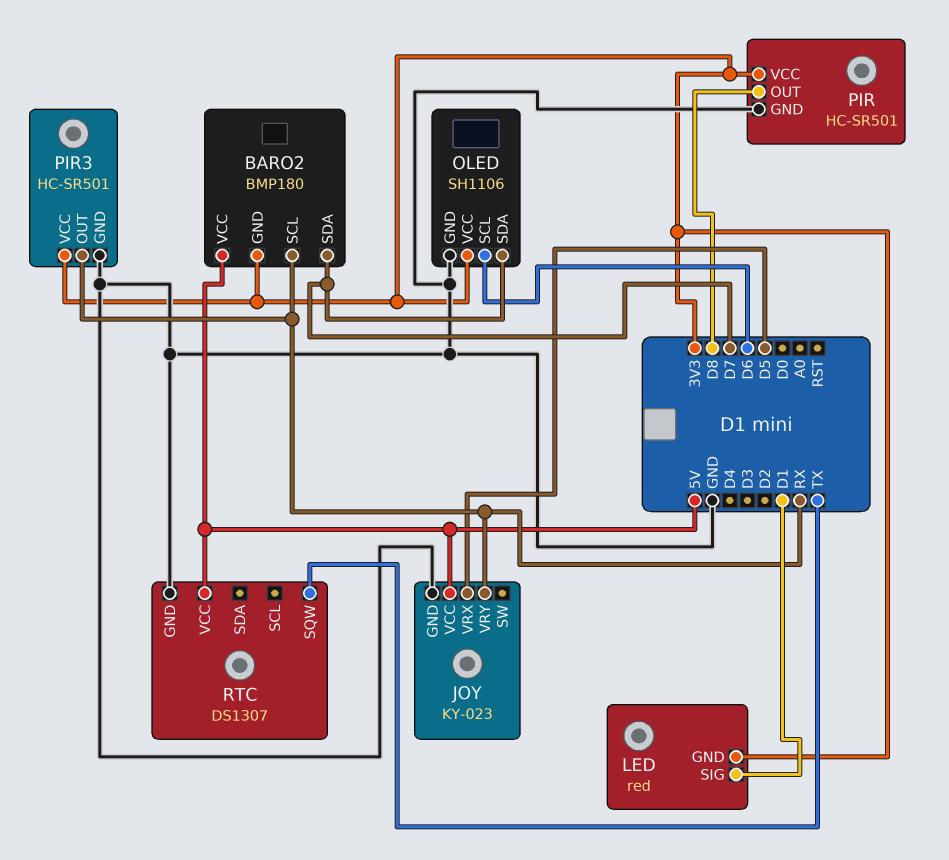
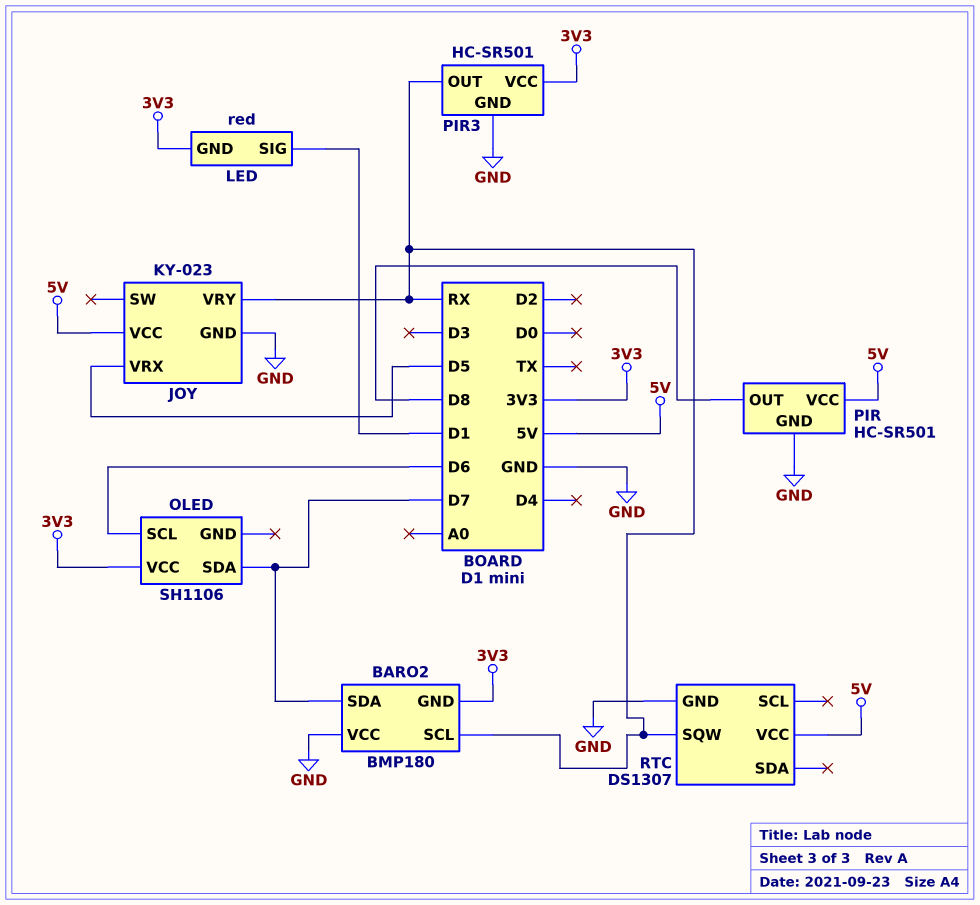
BARO2 pin VCC: 5V -> GND
OLED pin GND: GND -> none
PIR pin VCC: 3V3 -> 5V
RTC pin SQW: TX -> RX

